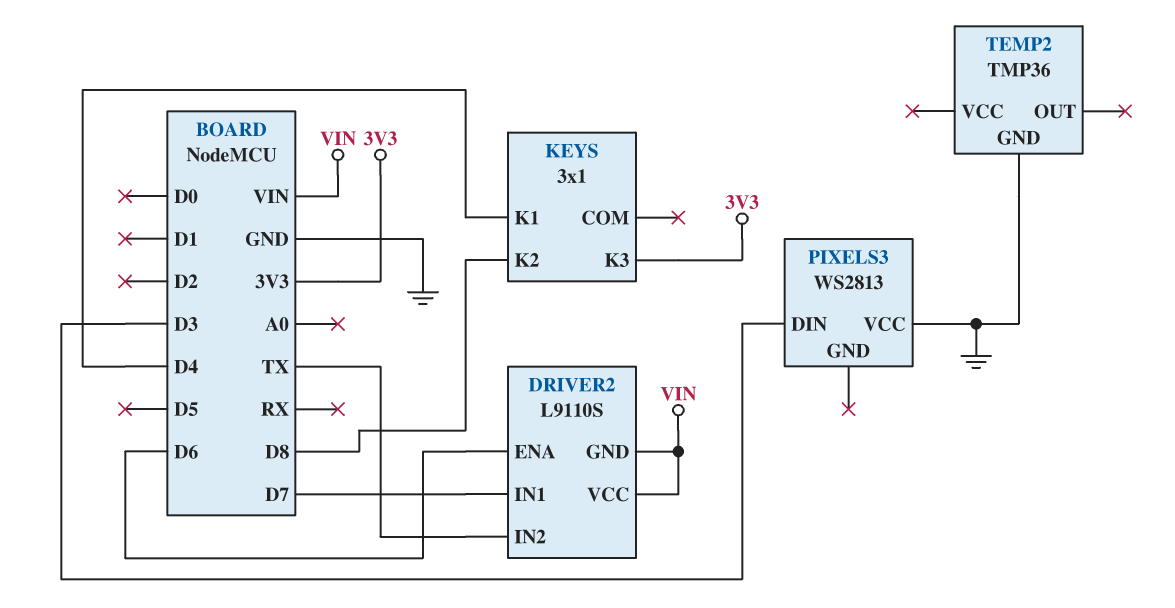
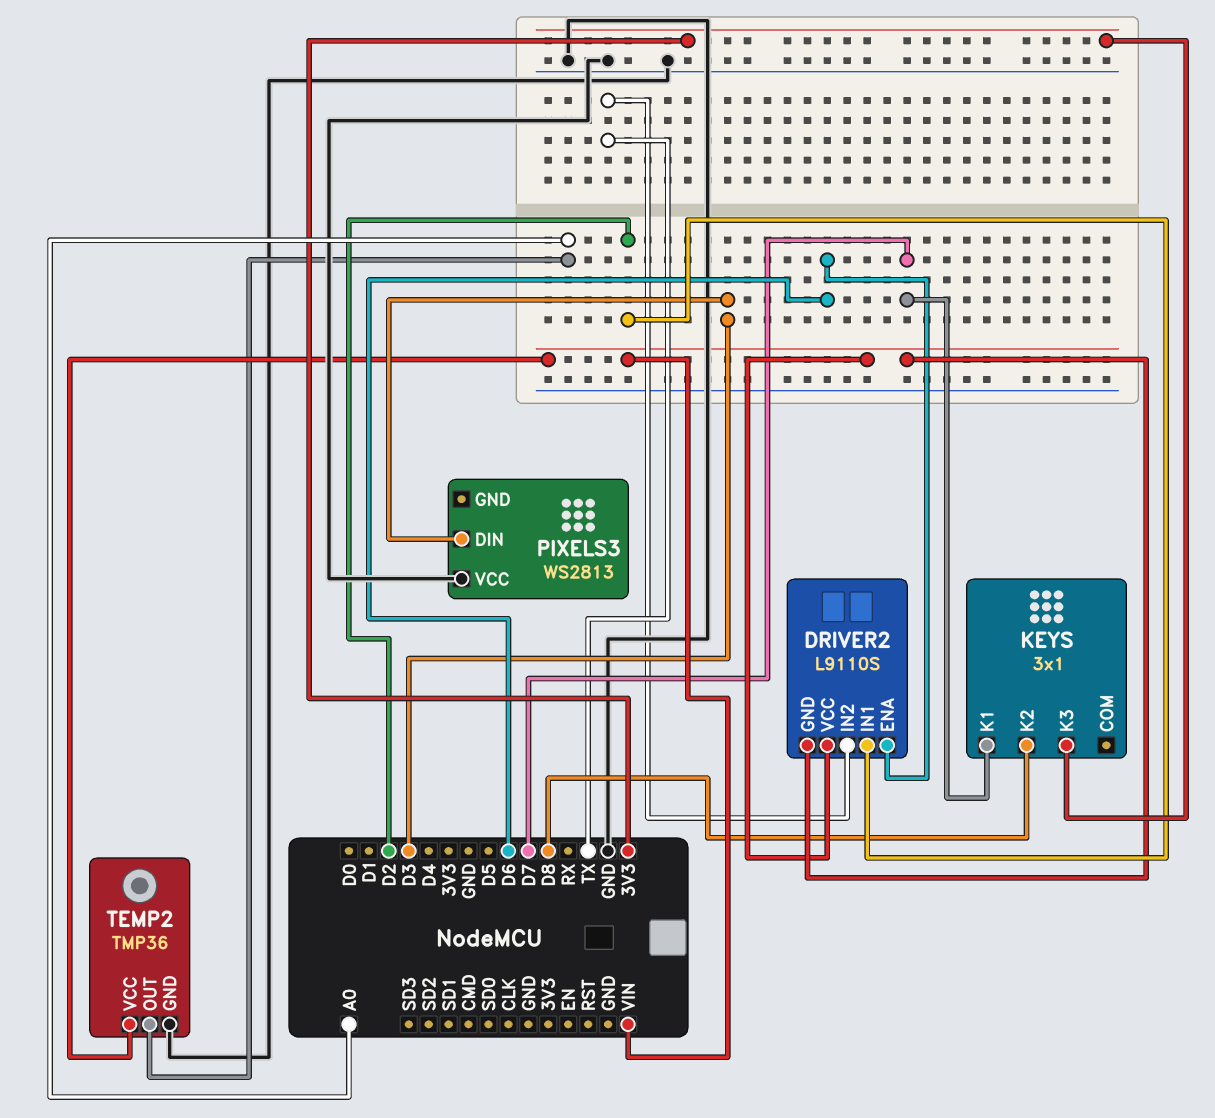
DRIVER2 pin IN1: D7 -> D2
KEYS pin K1: D4 -> D7
TEMP2 pin OUT: none -> A0
TEMP2 pin VCC: none -> VIN

